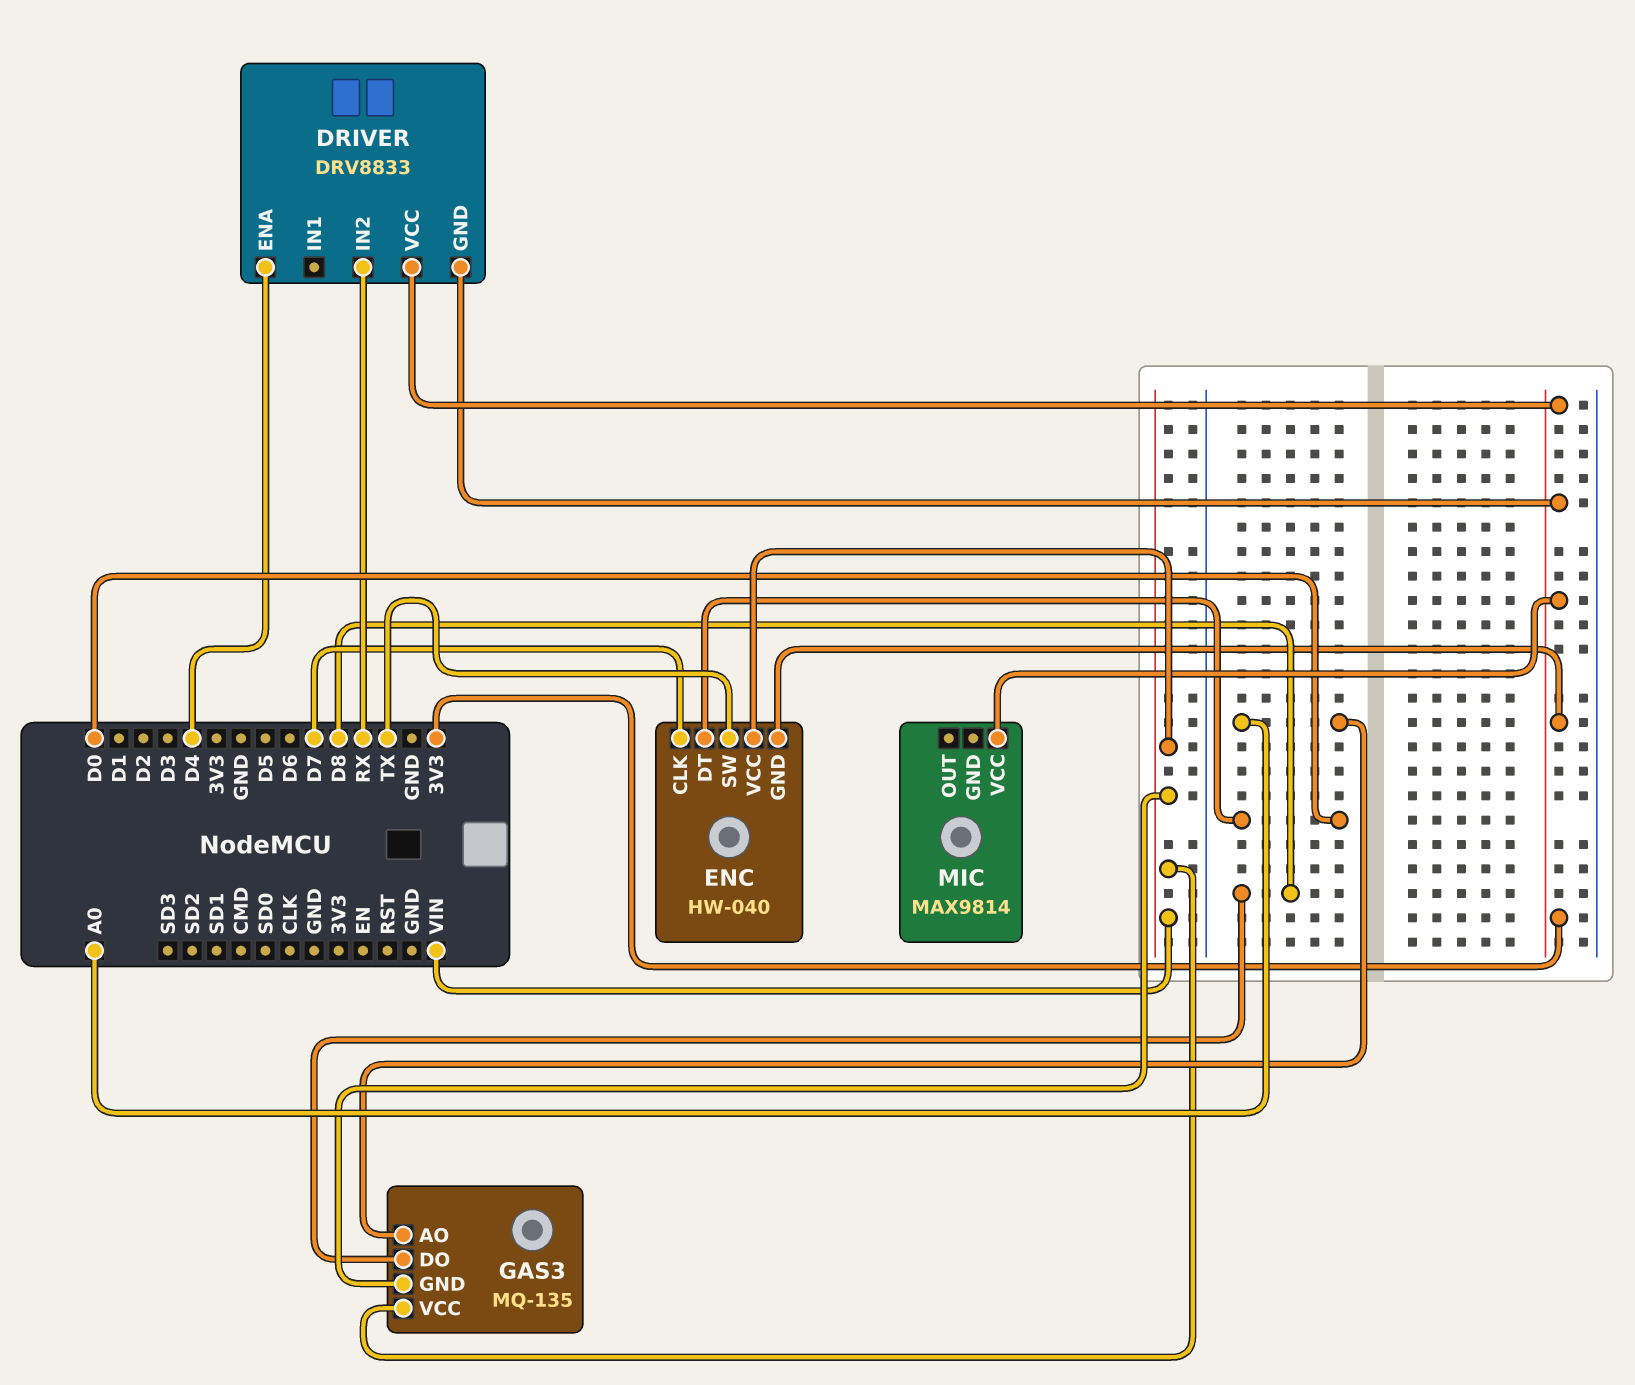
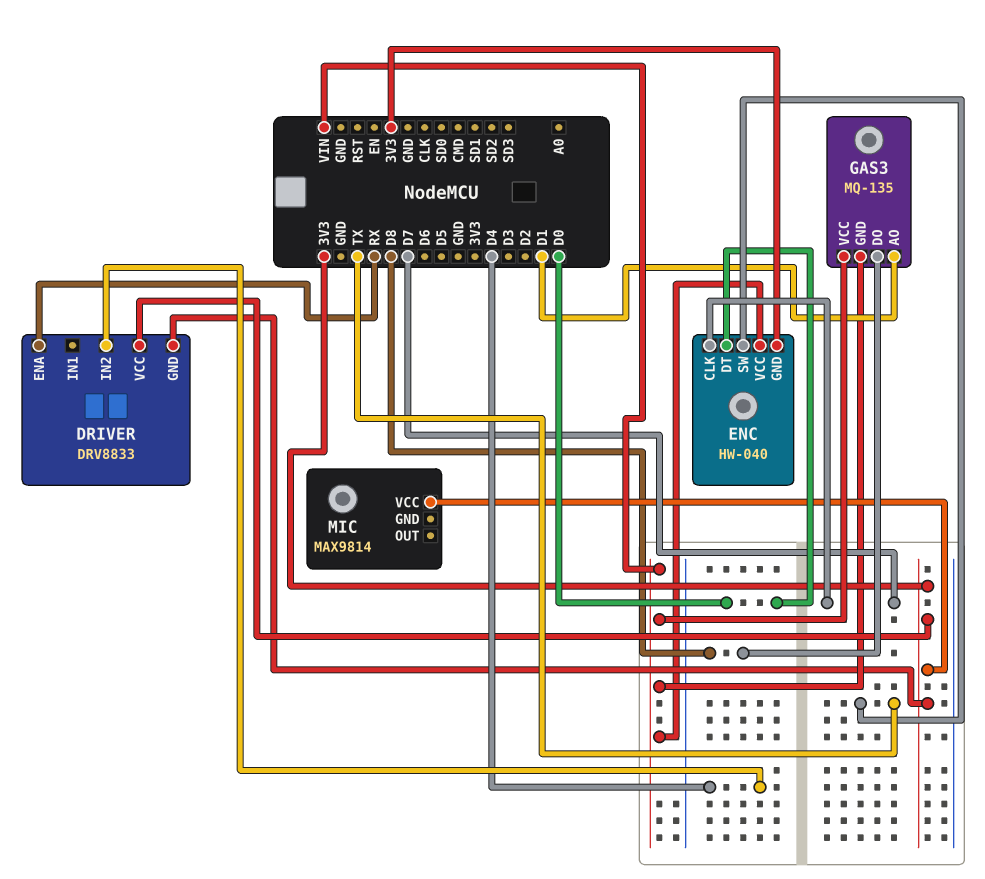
DRIVER pin ENA: D4 -> RX
DRIVER pin IN2: RX -> D4
GAS3 pin AO: A0 -> D1

